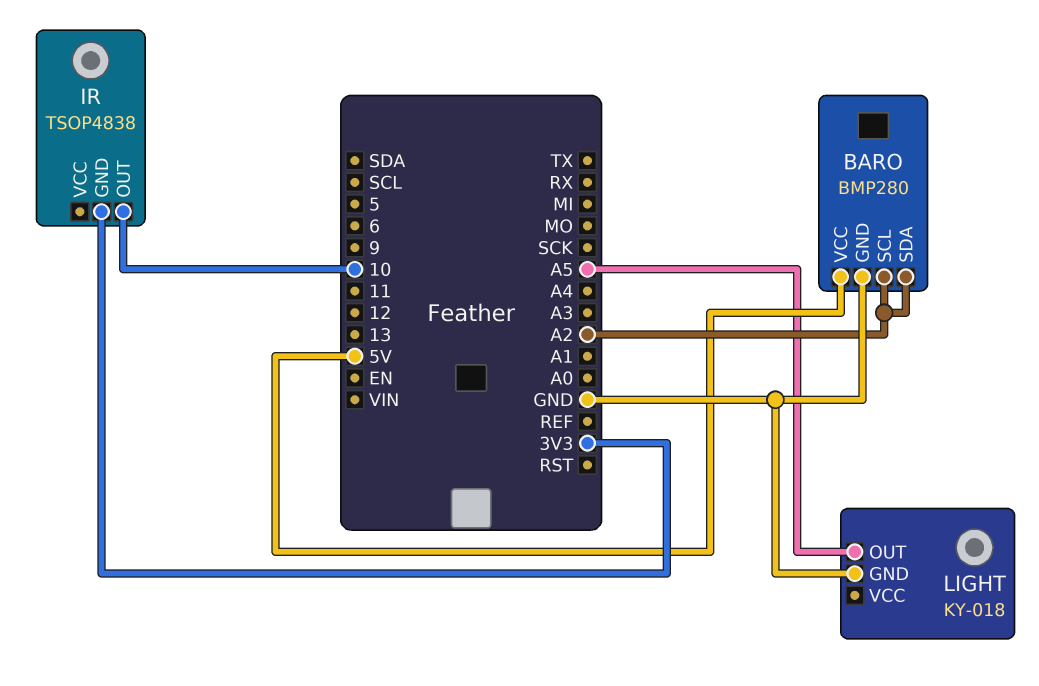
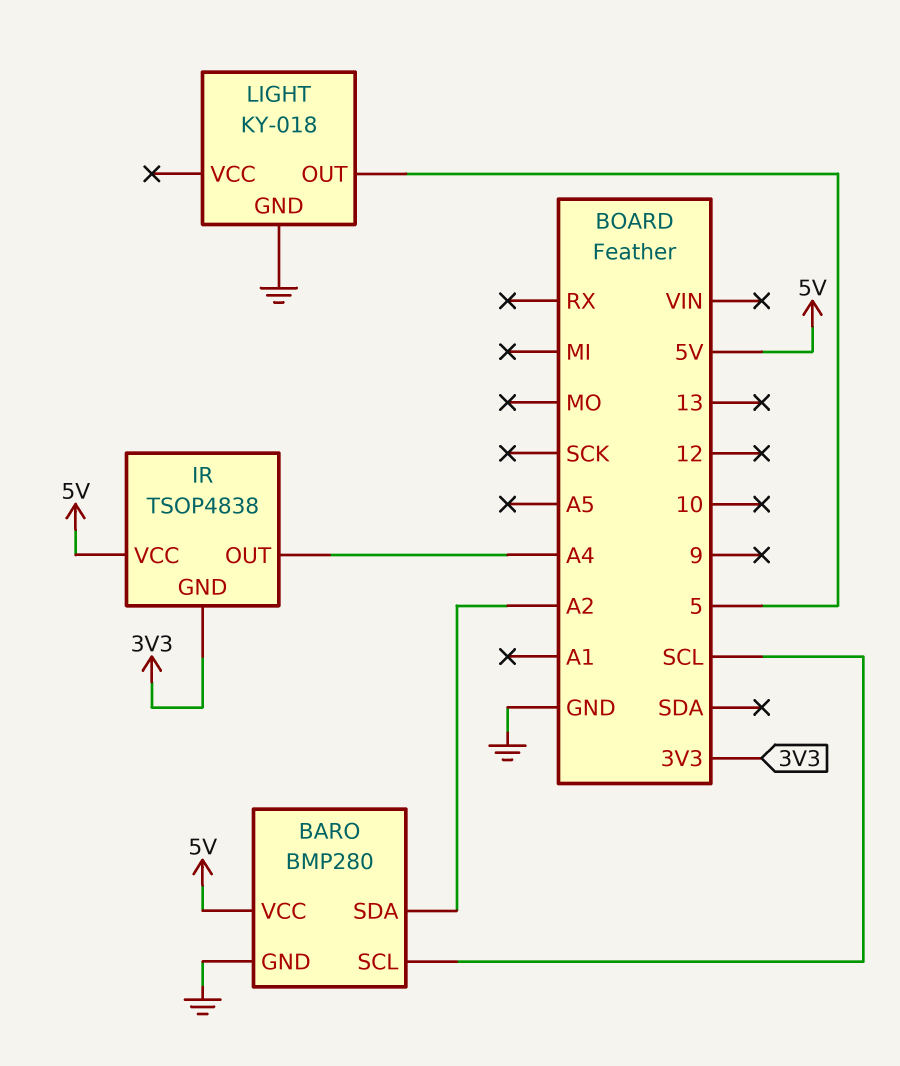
BARO pin SCL: A2 -> SCL
IR pin OUT: 10 -> A4
IR pin VCC: none -> 5V
LIGHT pin OUT: A5 -> 5

